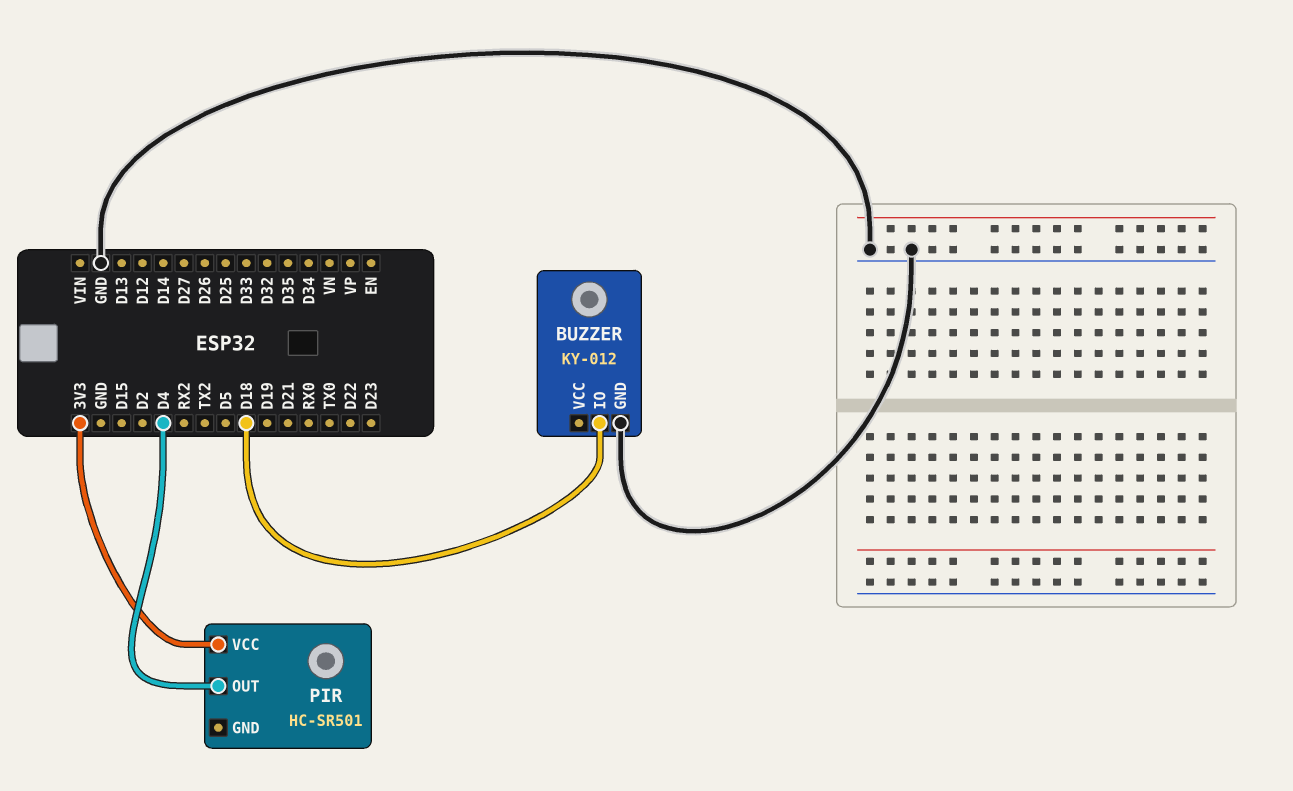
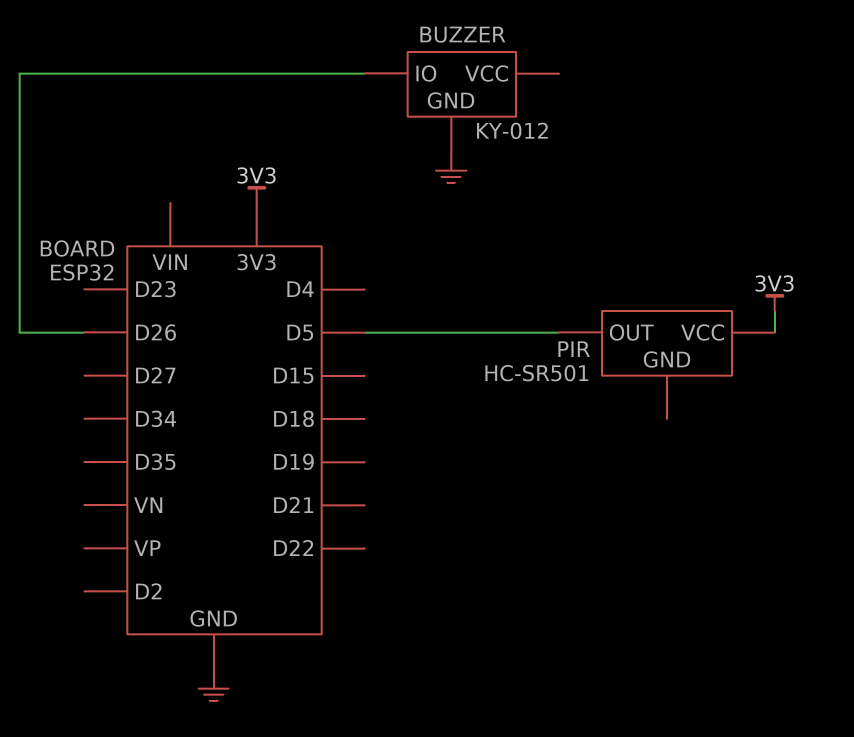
BUZZER pin IO: D18 -> D26
PIR pin OUT: D4 -> D5

